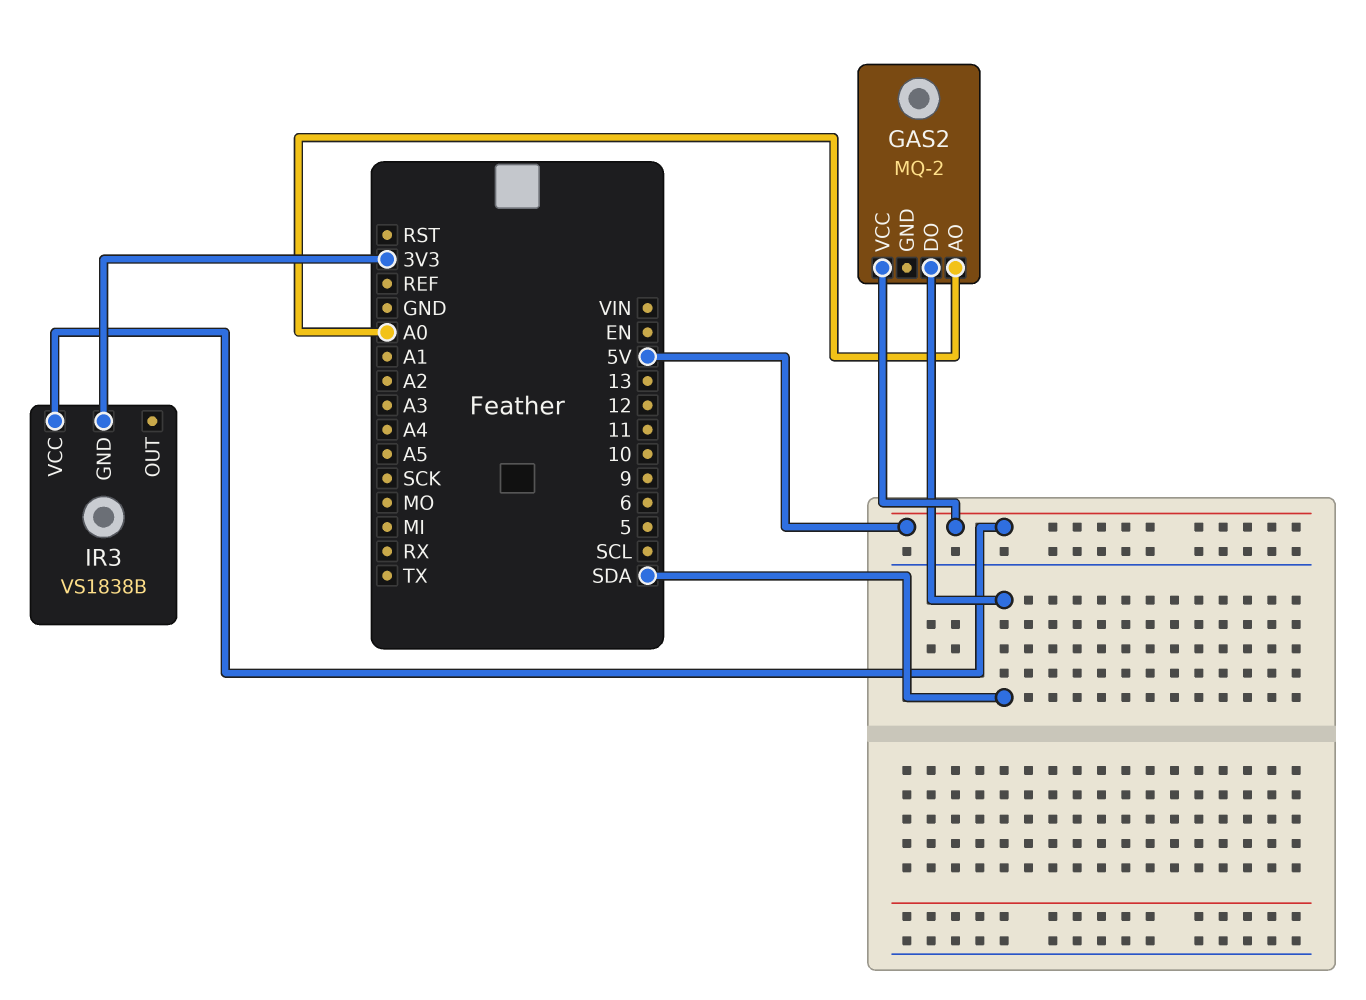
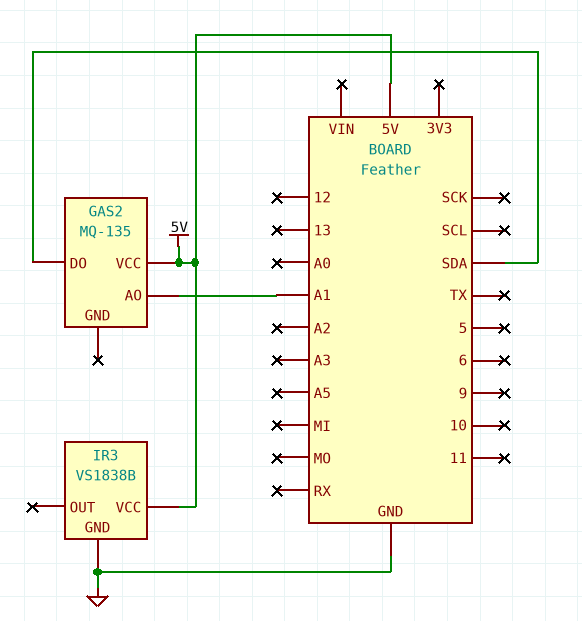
GAS2: MQ-2 -> MQ-135
GAS2 pin AO: A0 -> A1
IR3 pin GND: 3V3 -> GND

